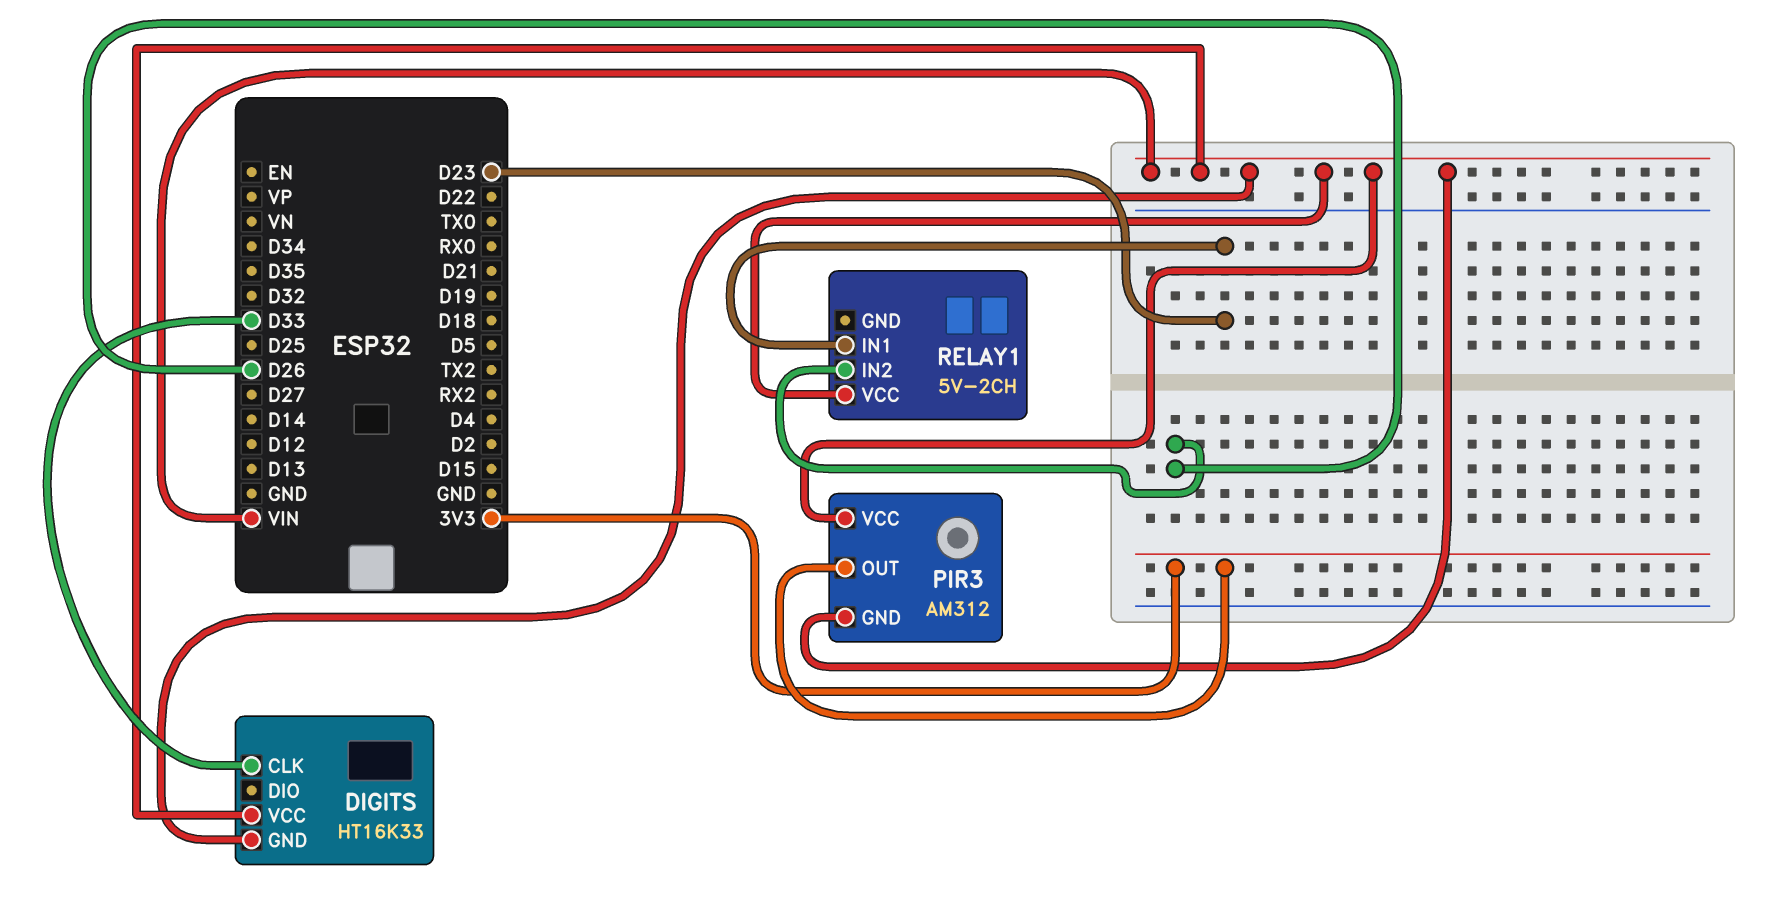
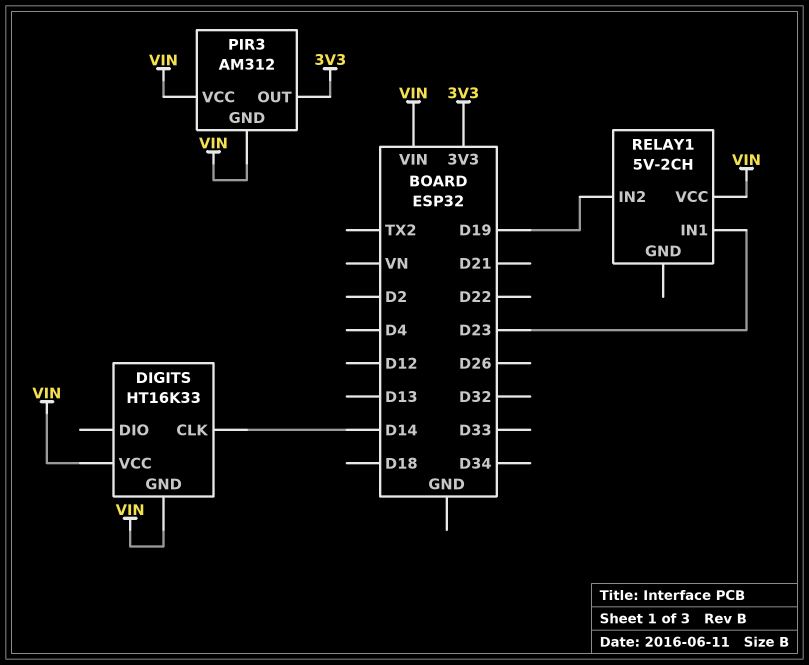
DIGITS pin CLK: D33 -> D14
RELAY1 pin IN2: D26 -> D19

